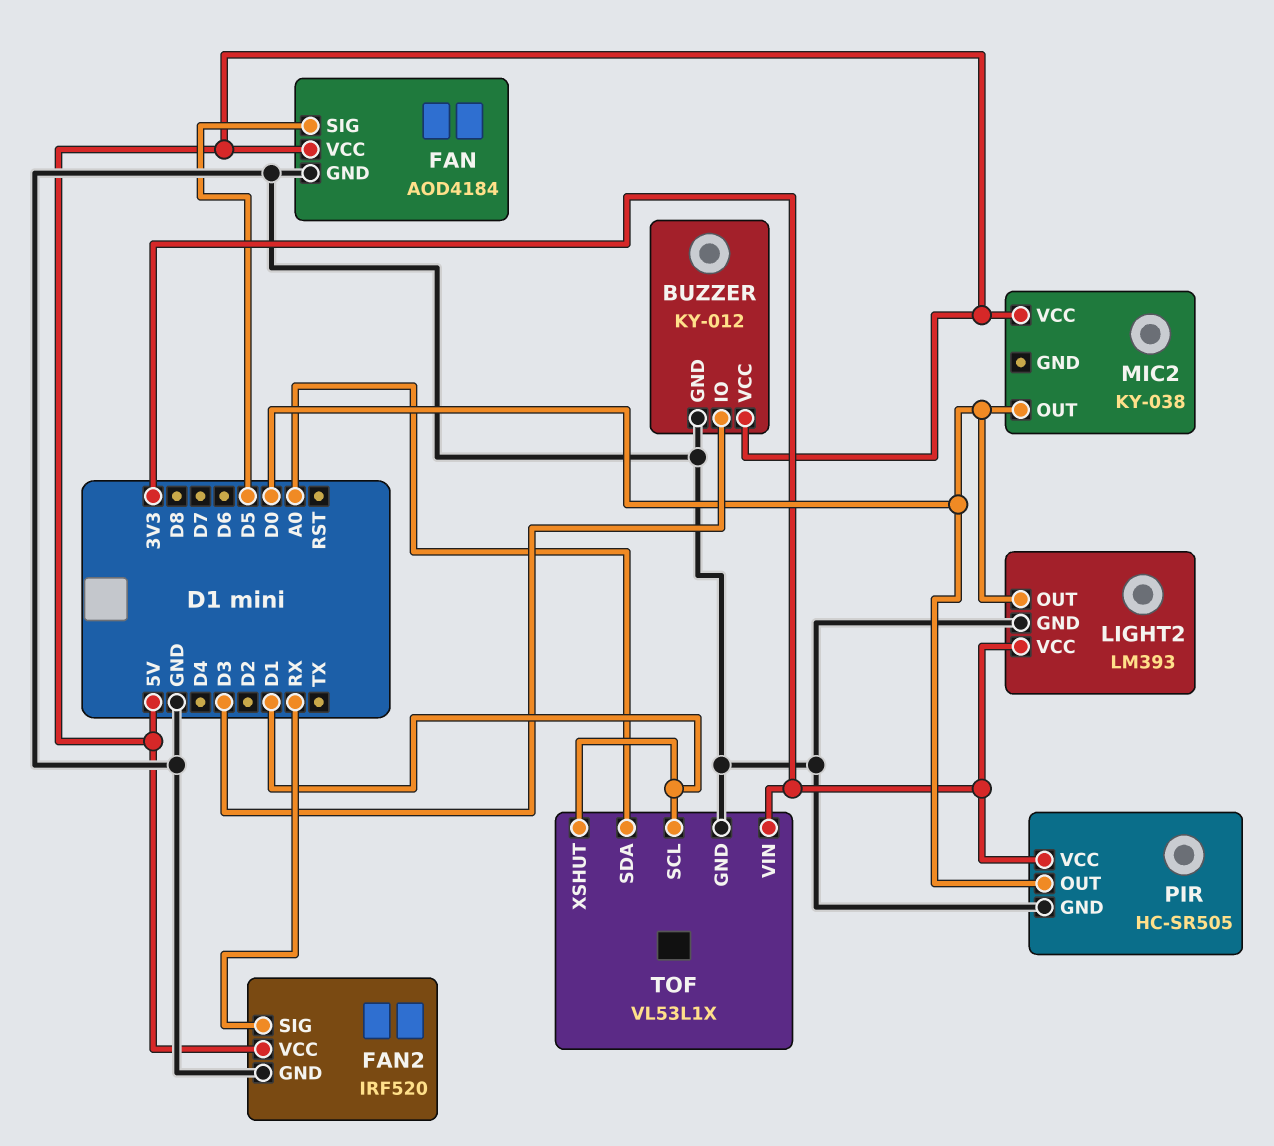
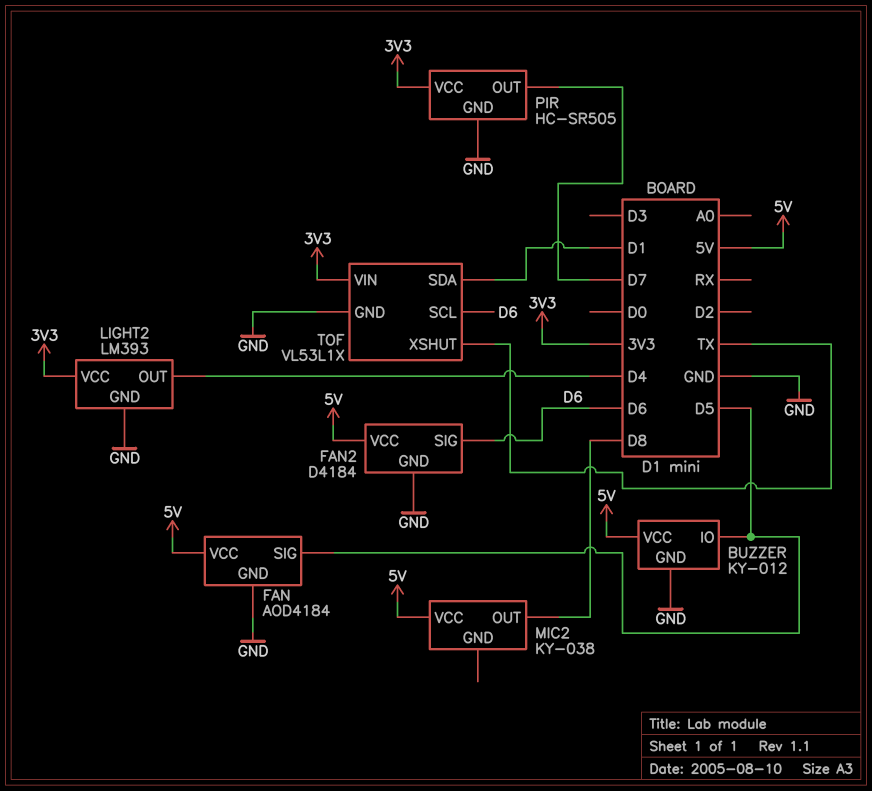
BUZZER pin IO: D3 -> D5
FAN2: IRF520 -> D4184
FAN2 pin SIG: RX -> D6
LIGHT2 pin OUT: D0 -> D4
MIC2 pin OUT: D0 -> D8
PIR pin OUT: D0 -> D7
TOF pin SCL: D1 -> D6
TOF pin SDA: A0 -> D1
TOF pin XSHUT: D1 -> TX

